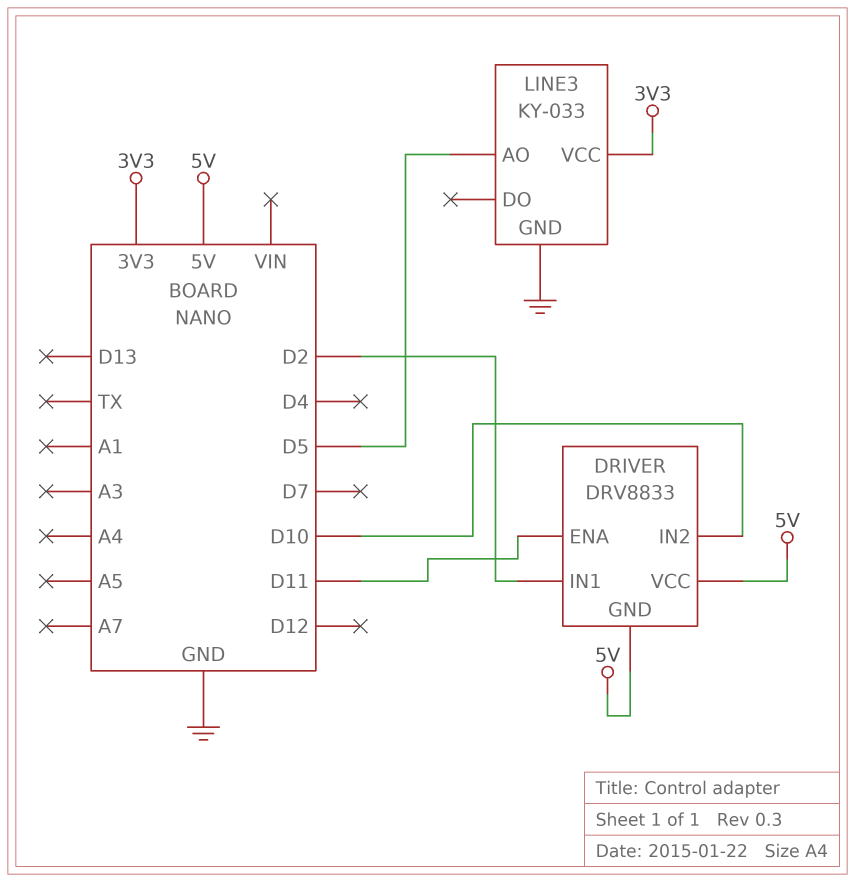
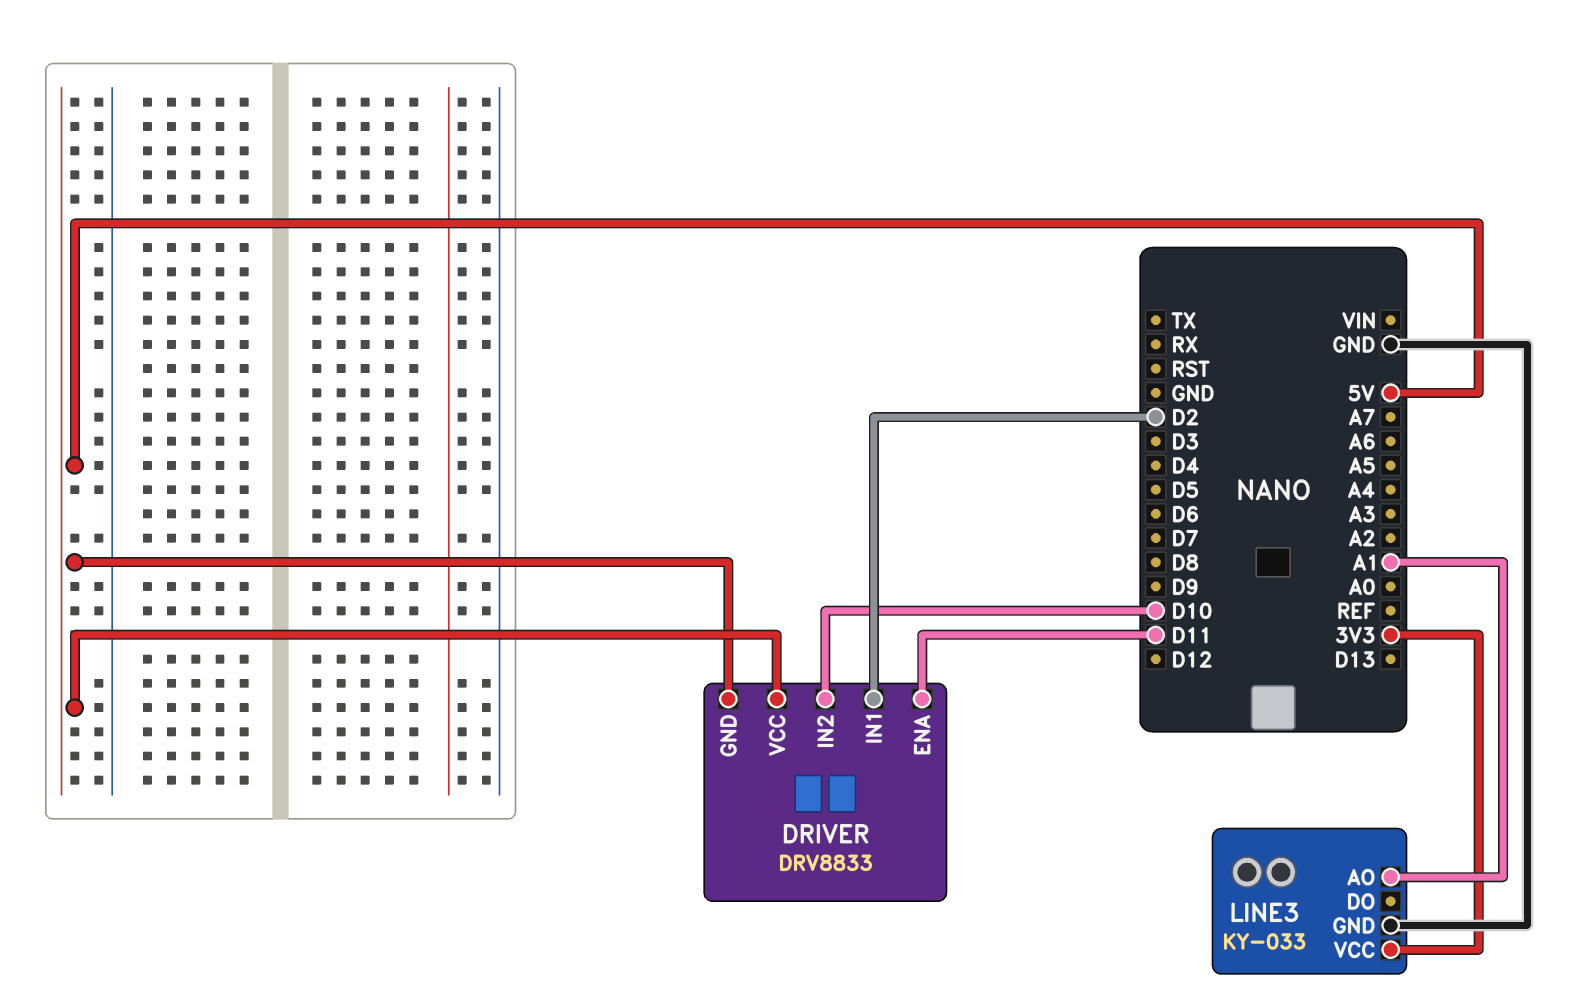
LINE3 pin AO: D5 -> A1

